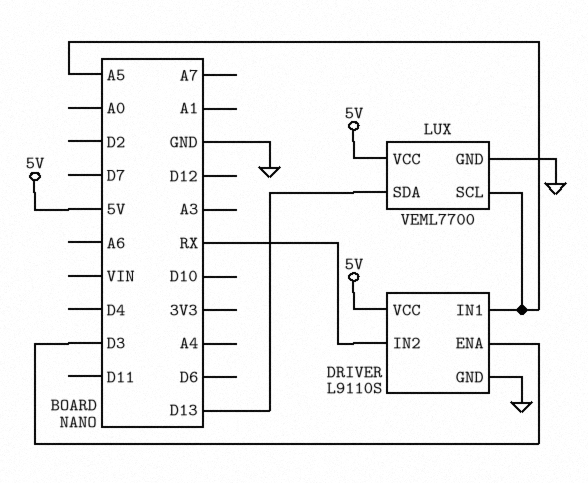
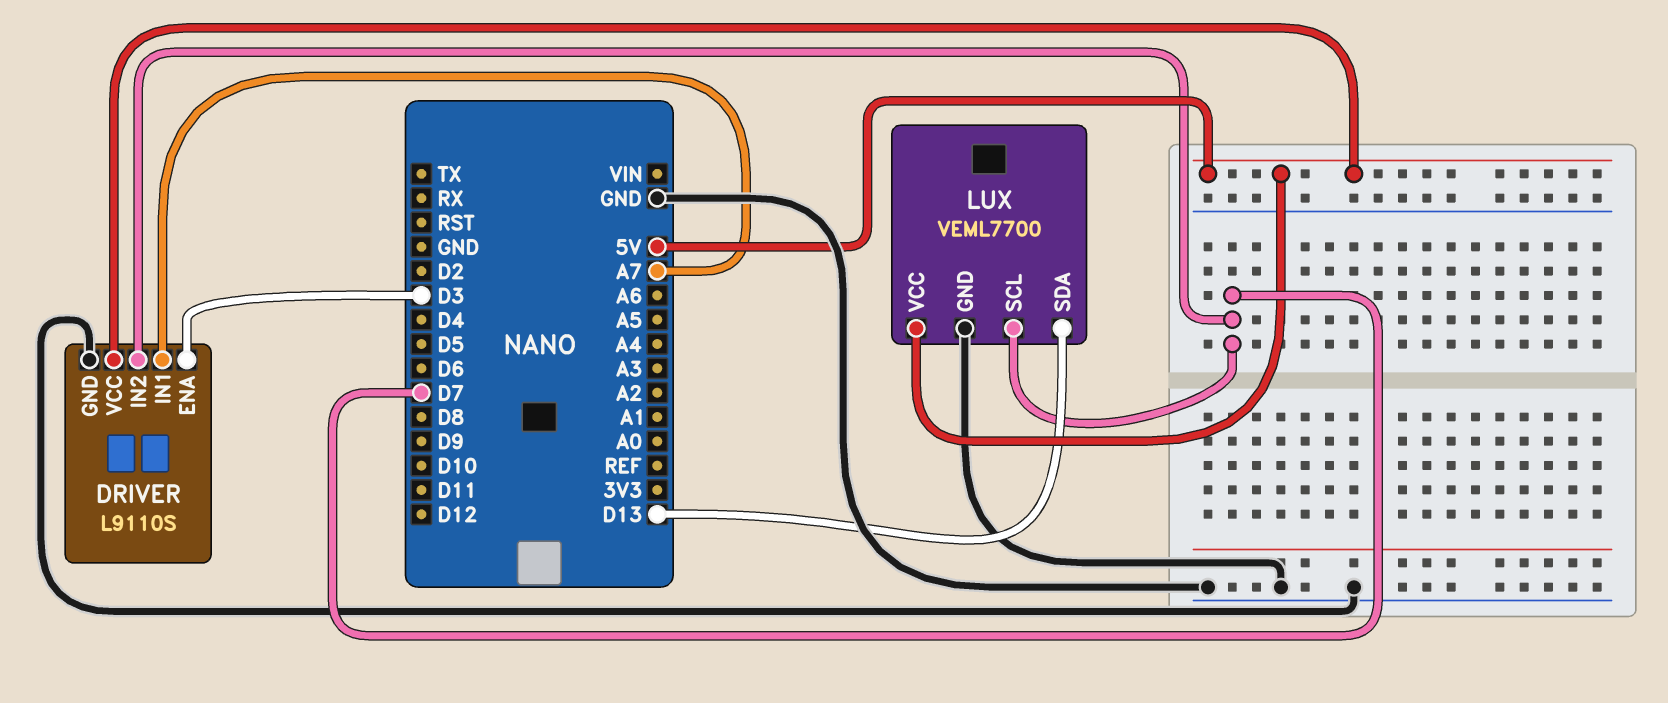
DRIVER pin IN1: A5 -> A7
DRIVER pin IN2: RX -> D7
LUX pin SCL: A5 -> D7

